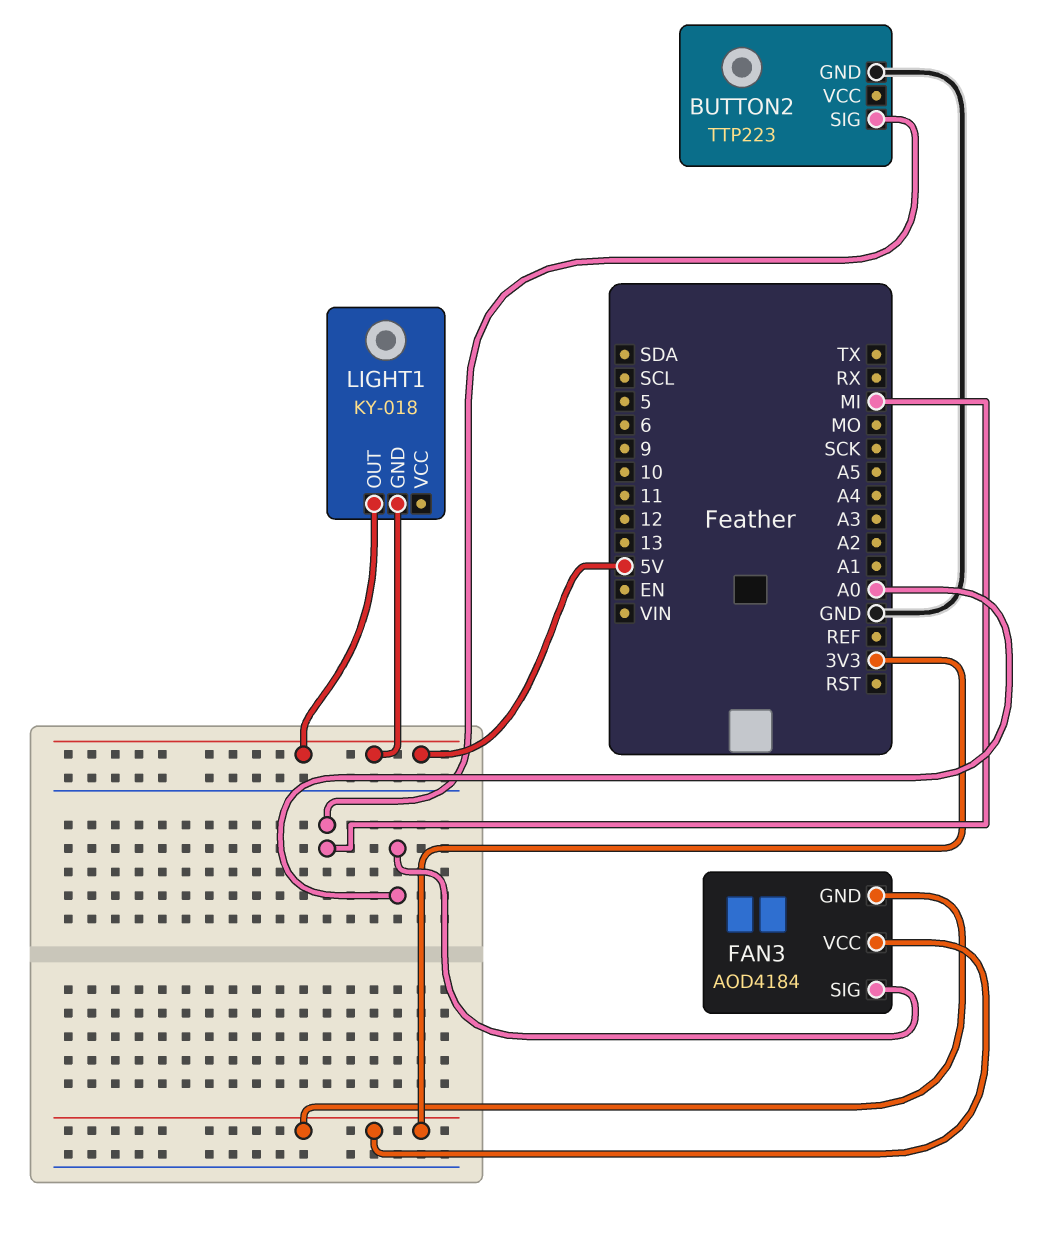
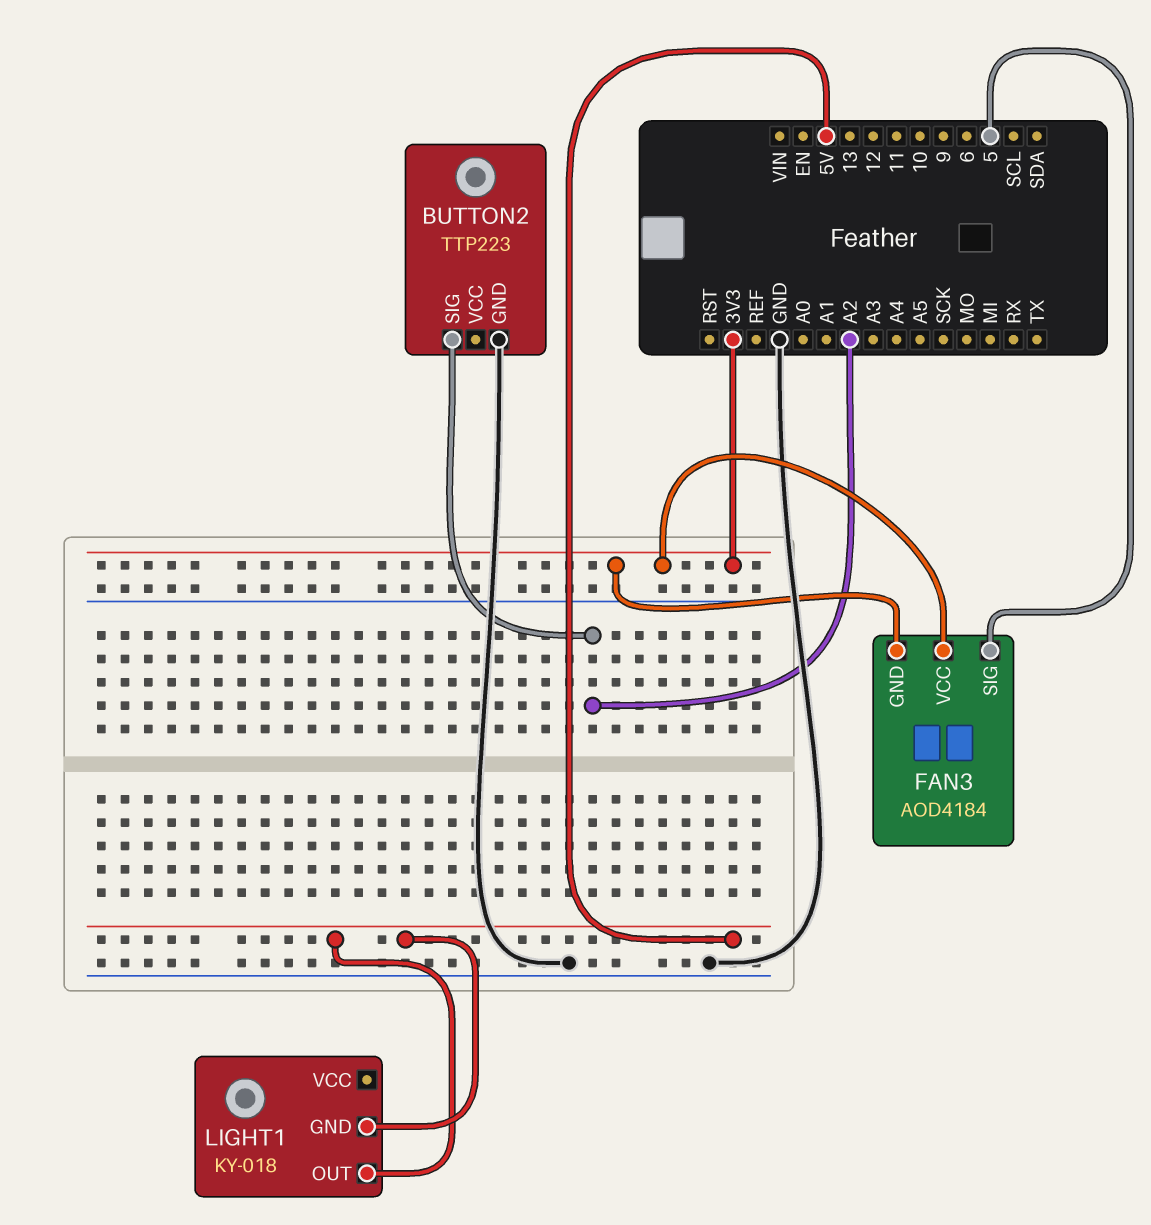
BUTTON2 pin SIG: MI -> A2
FAN3 pin SIG: A0 -> 5

